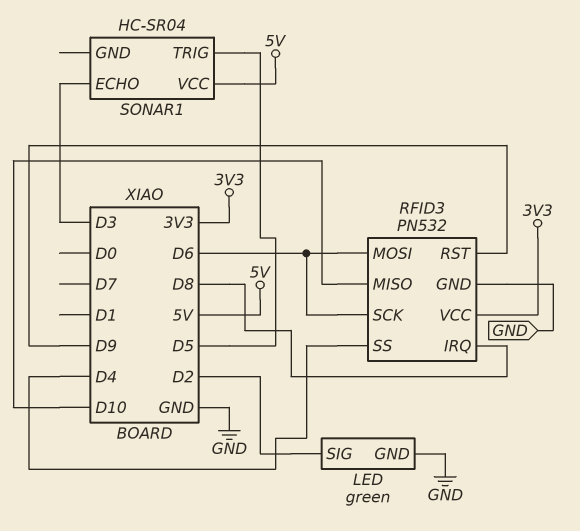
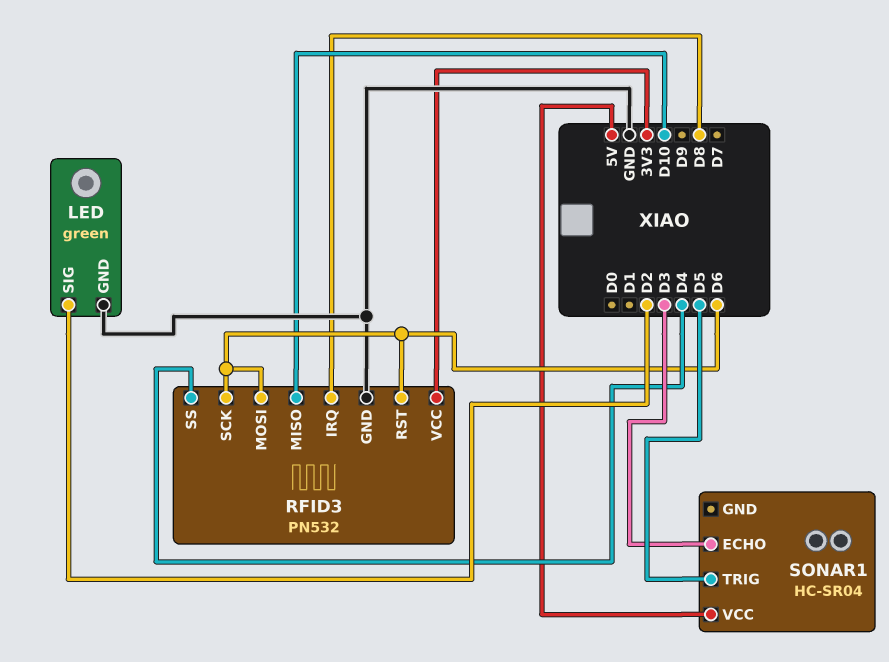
RFID3 pin RST: D9 -> D6

